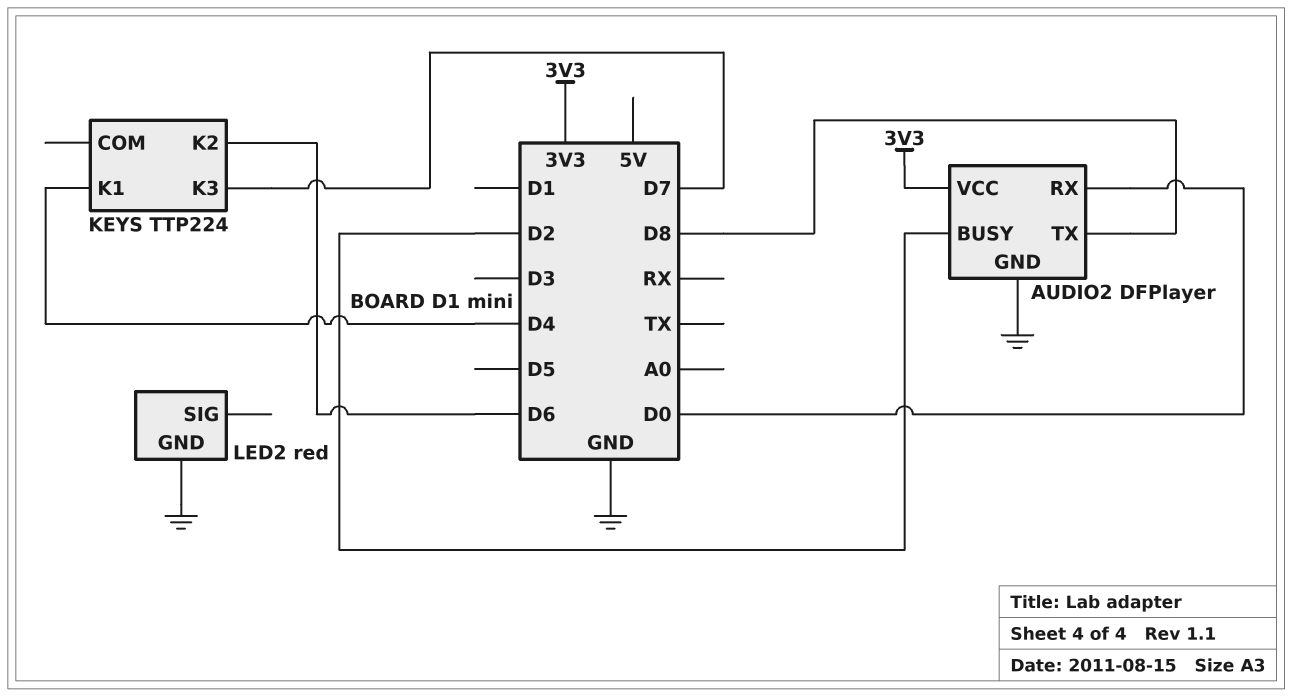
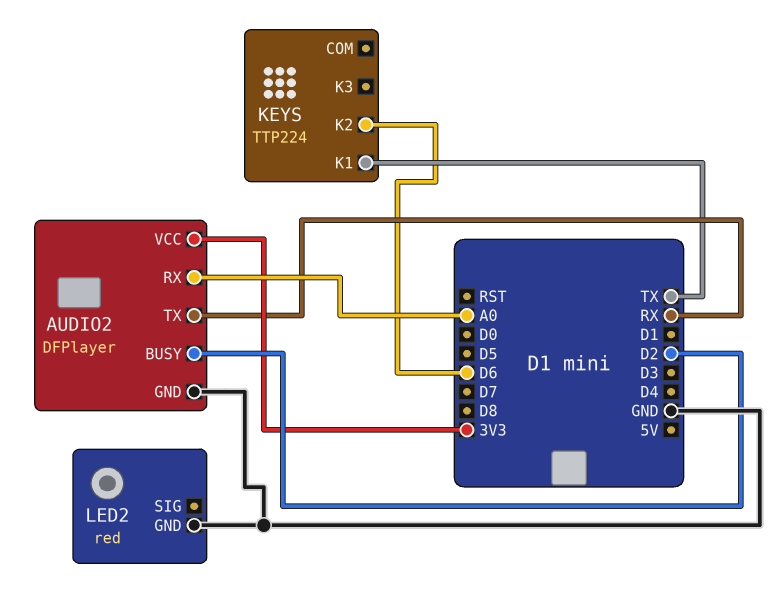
AUDIO2 pin RX: D0 -> A0
AUDIO2 pin TX: D8 -> RX
KEYS pin K1: D4 -> TX
KEYS pin K3: D7 -> none

